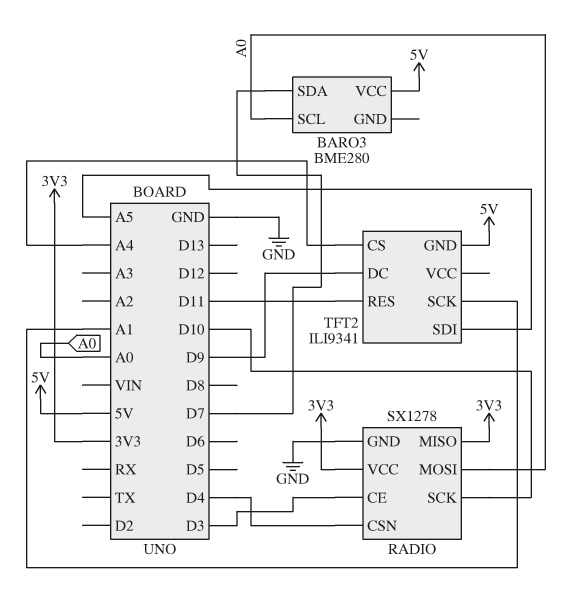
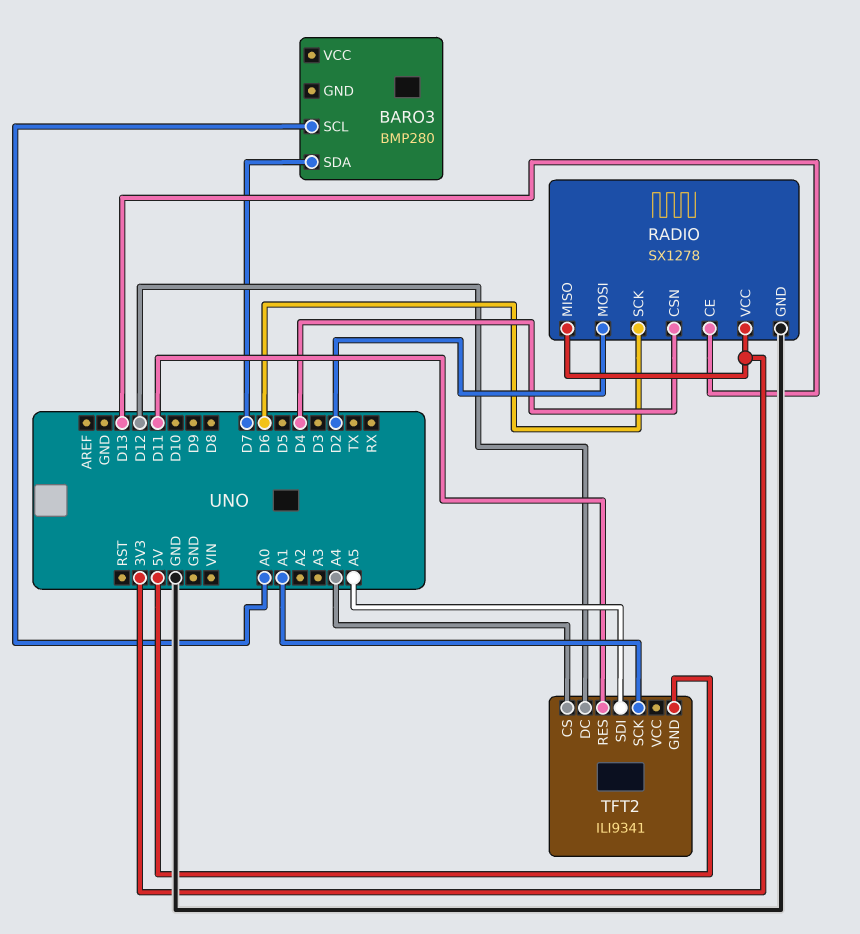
BARO3: BME280 -> BMP280
BARO3 pin VCC: 5V -> none
RADIO pin CE: D3 -> D13
RADIO pin MOSI: A0 -> D2
RADIO pin SCK: D10 -> D6
TFT2 pin DC: D9 -> D12

